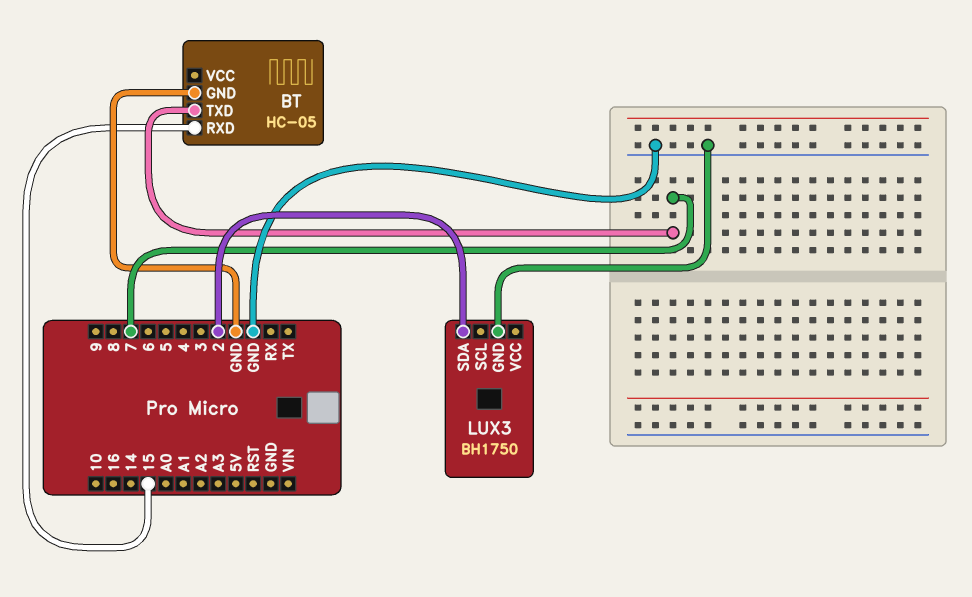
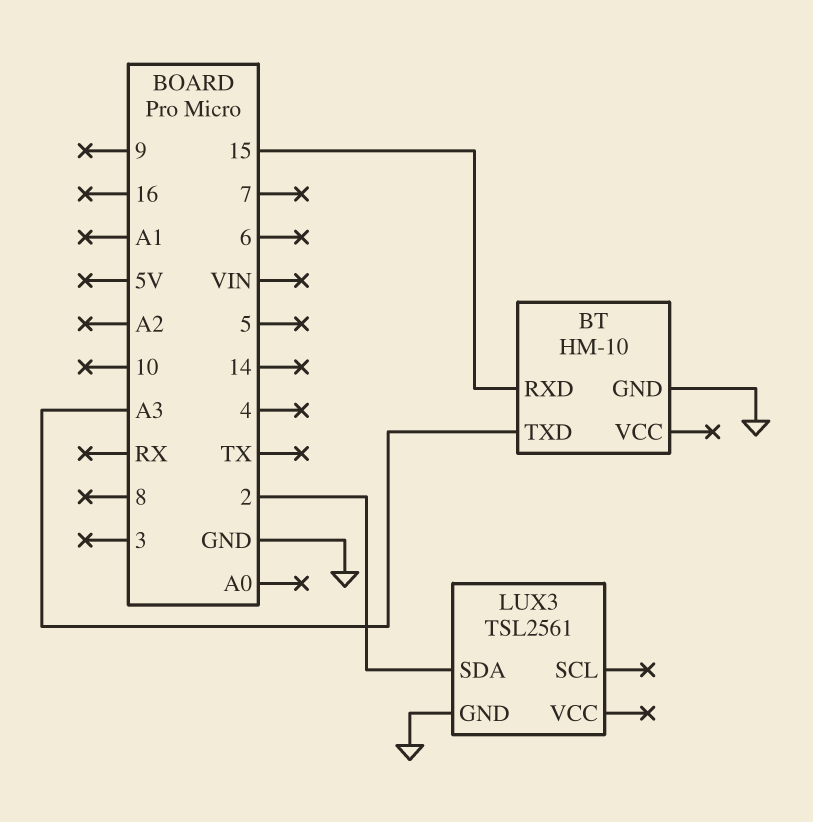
BT: HC-05 -> HM-10
BT pin TXD: 7 -> A3
LUX3: BH1750 -> TSL2561

